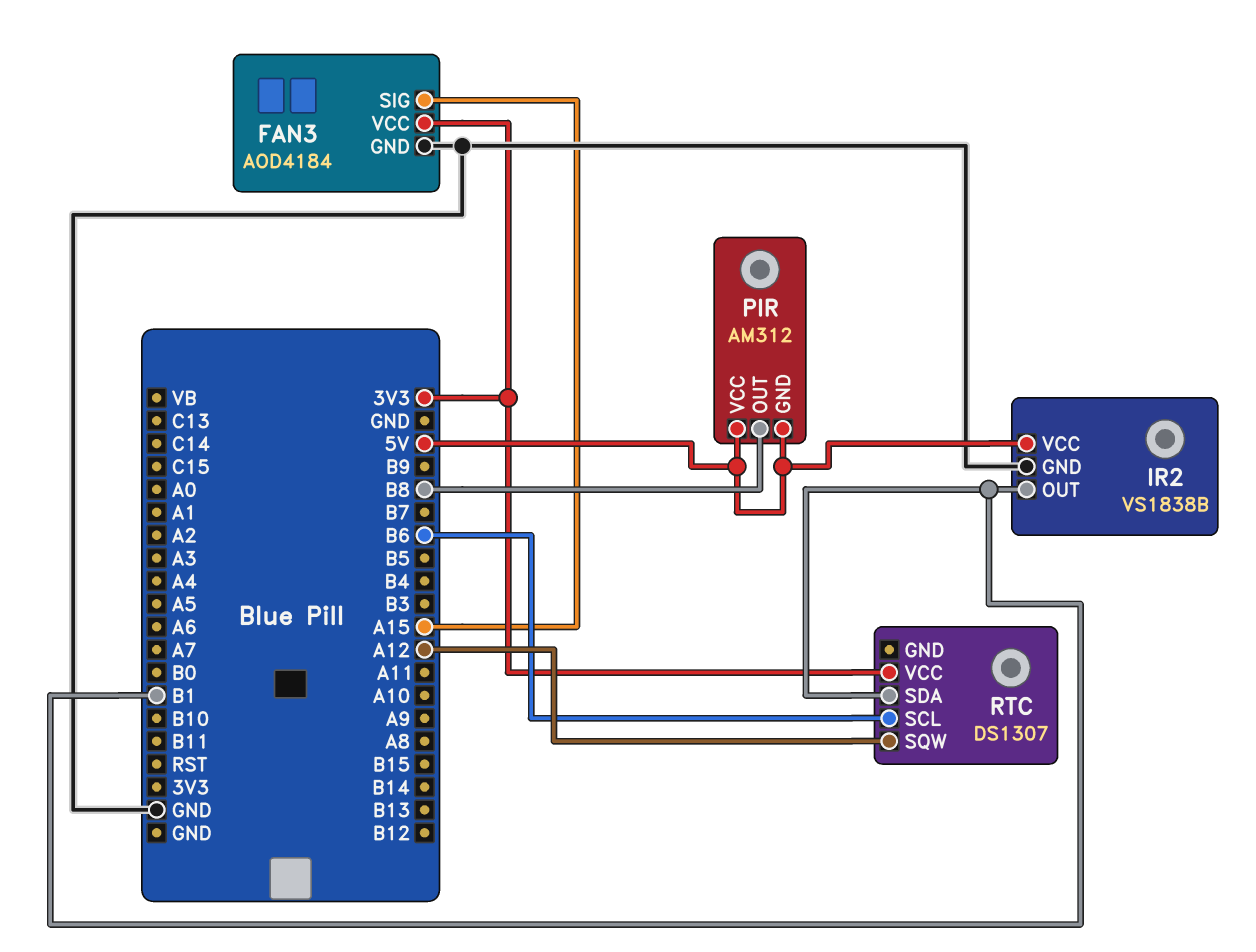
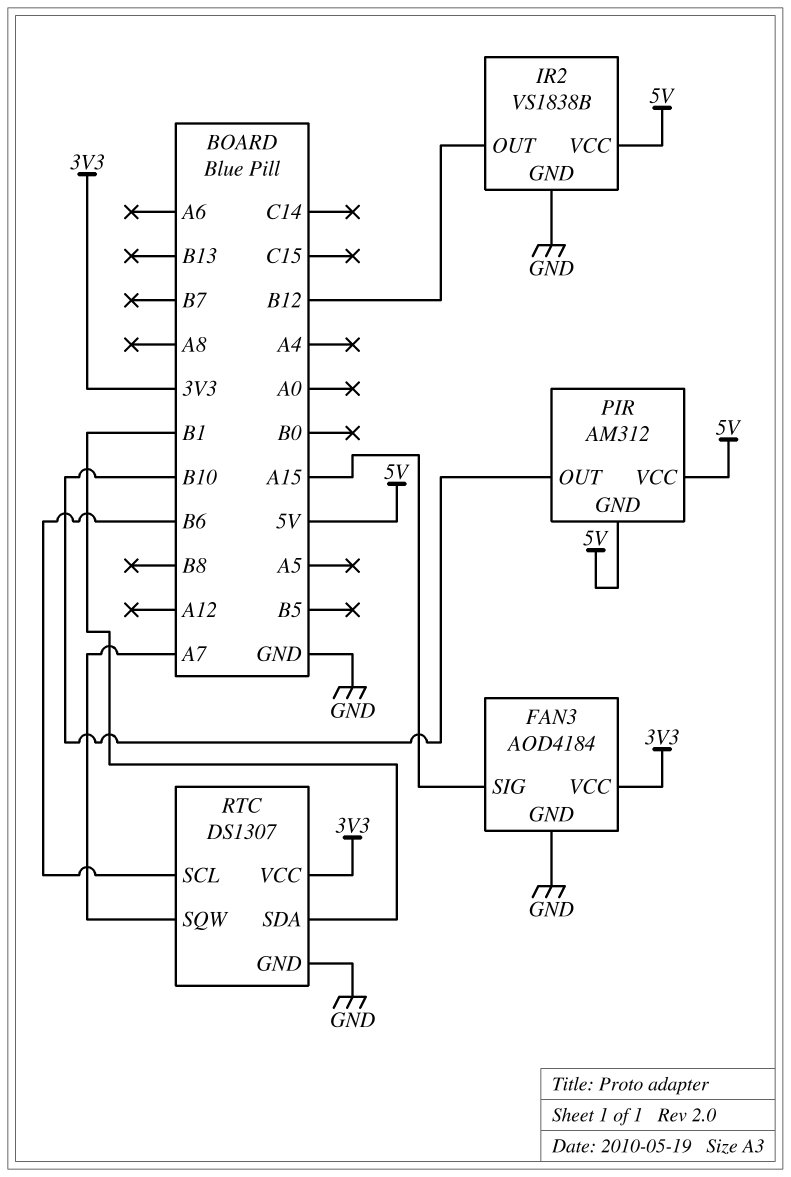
IR2 pin OUT: B1 -> B12
PIR pin OUT: B8 -> B10
RTC pin GND: none -> GND
RTC pin SQW: A12 -> A7

